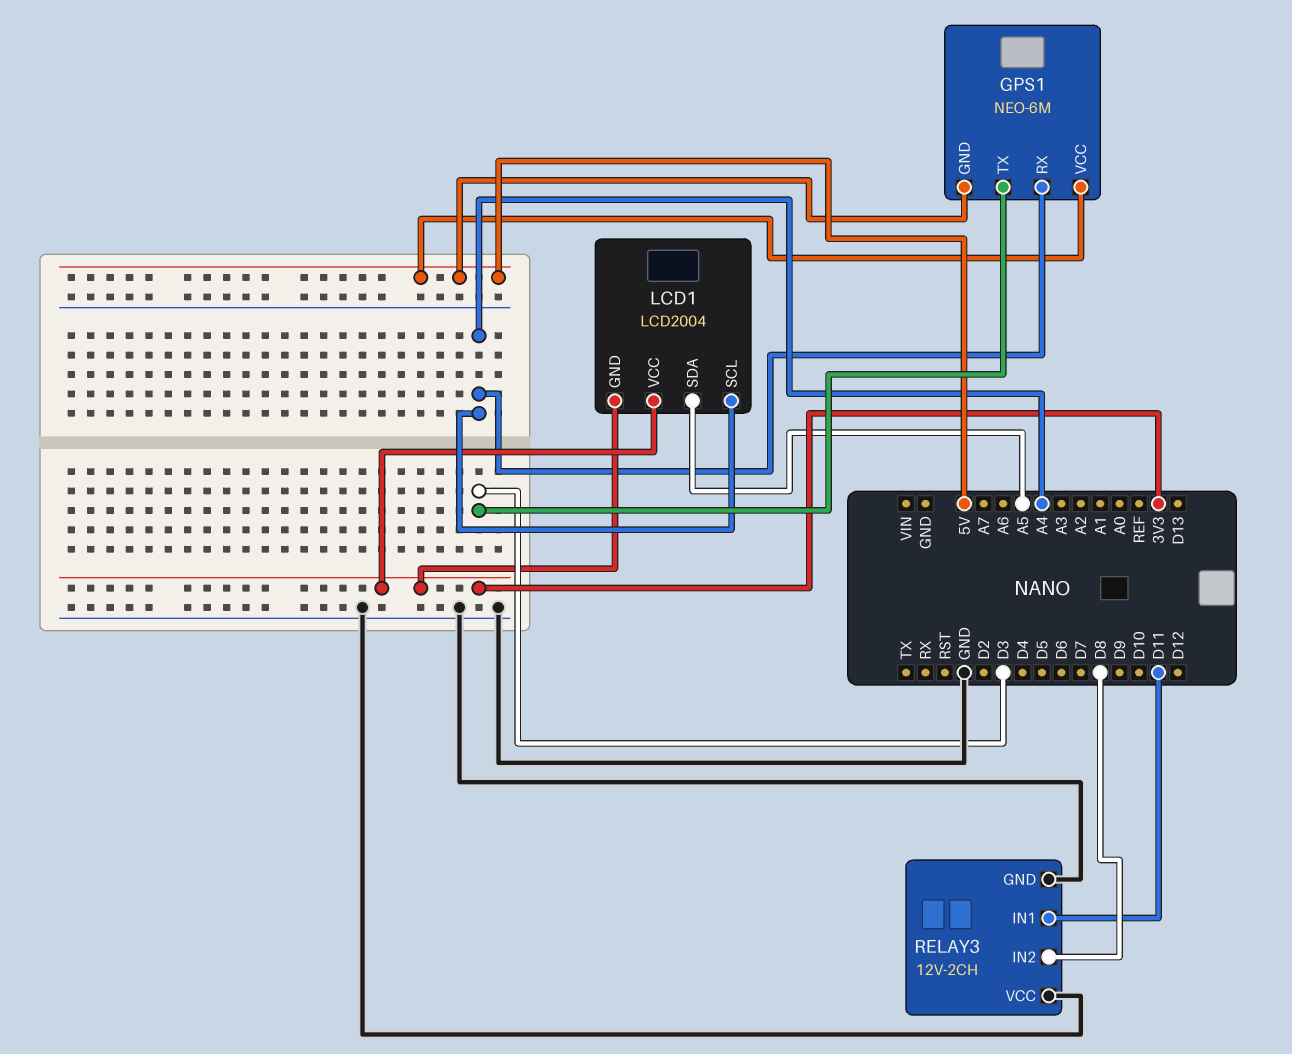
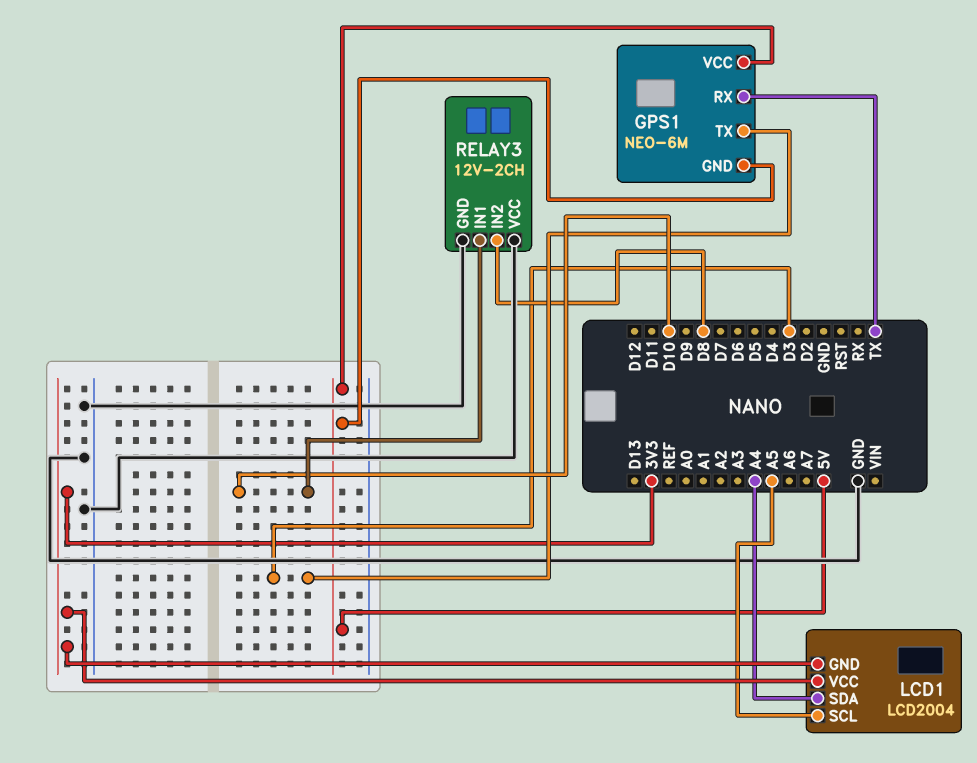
GPS1 pin RX: A4 -> TX
LCD1 pin SCL: A4 -> A5
LCD1 pin SDA: A5 -> A4
RELAY3 pin IN1: D11 -> D10

